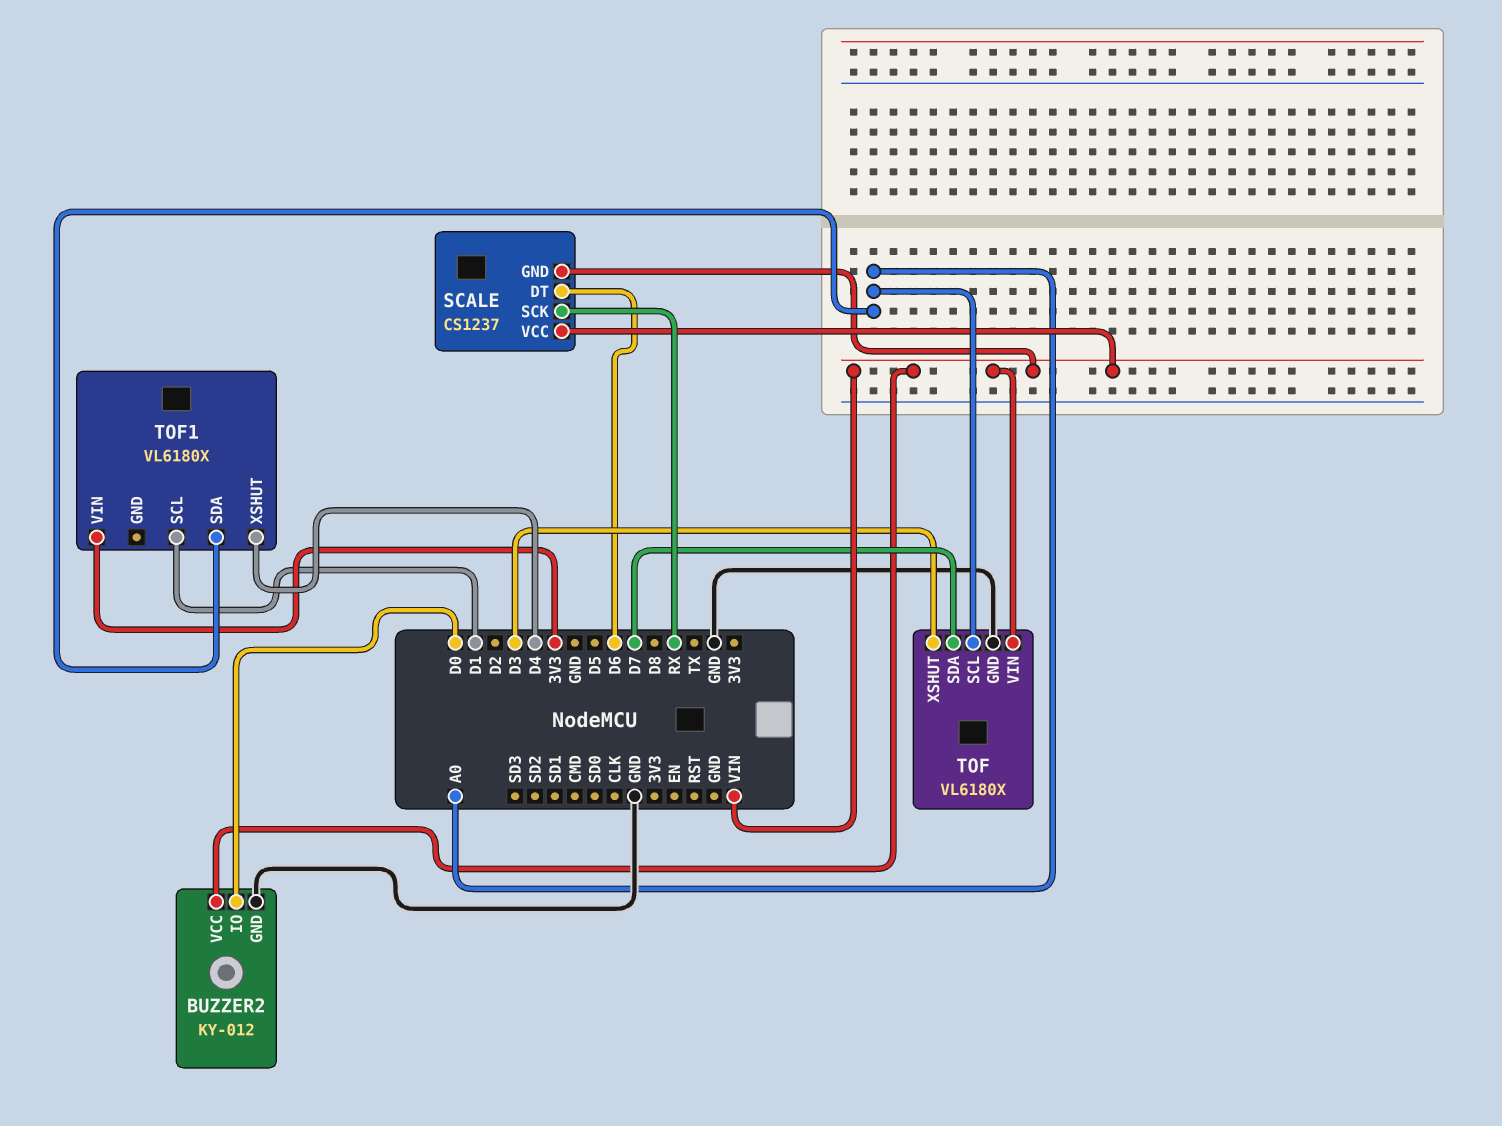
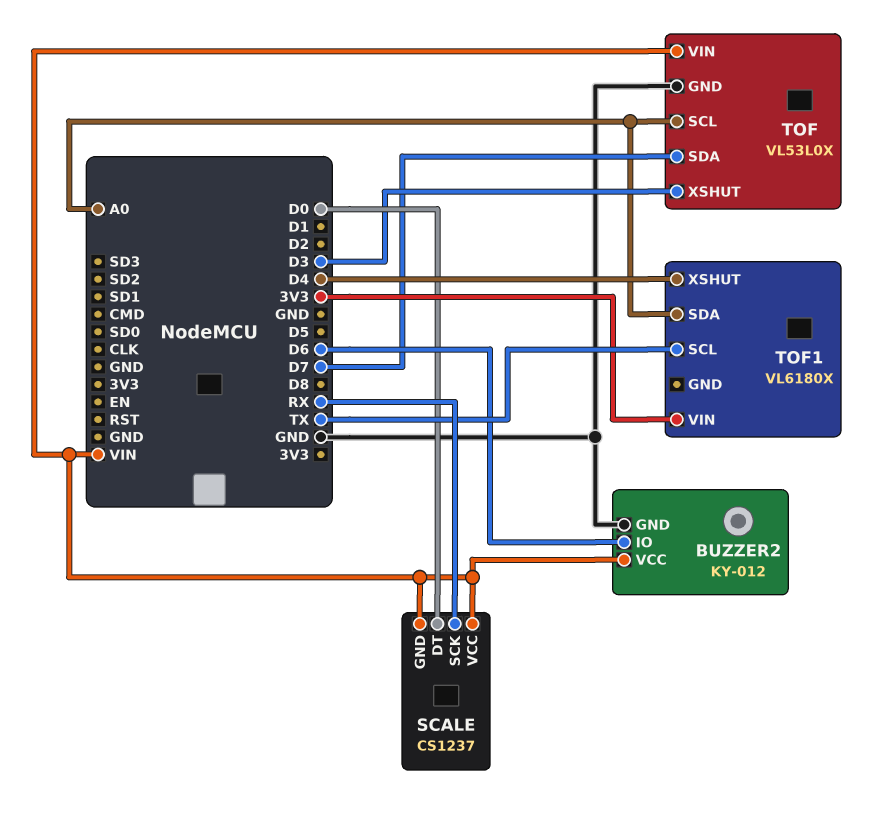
BUZZER2 pin IO: D0 -> D6
SCALE pin DT: D6 -> D0
TOF: VL6180X -> VL53L0X
TOF1 pin SCL: D1 -> TX

